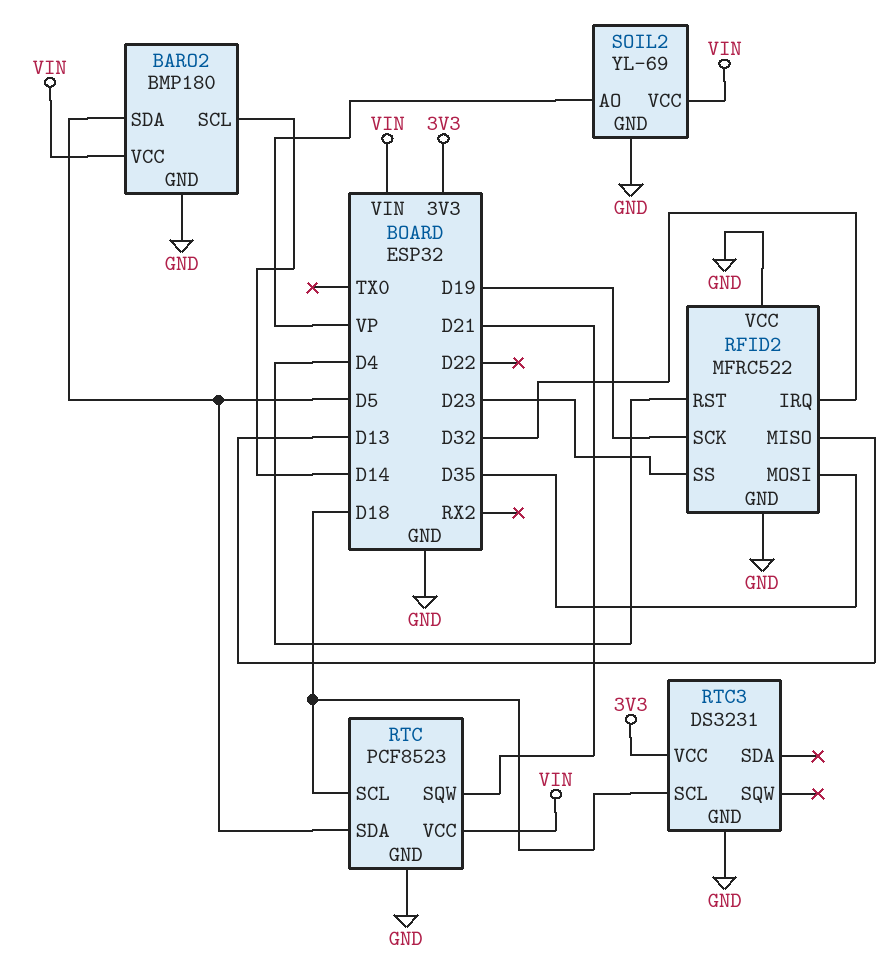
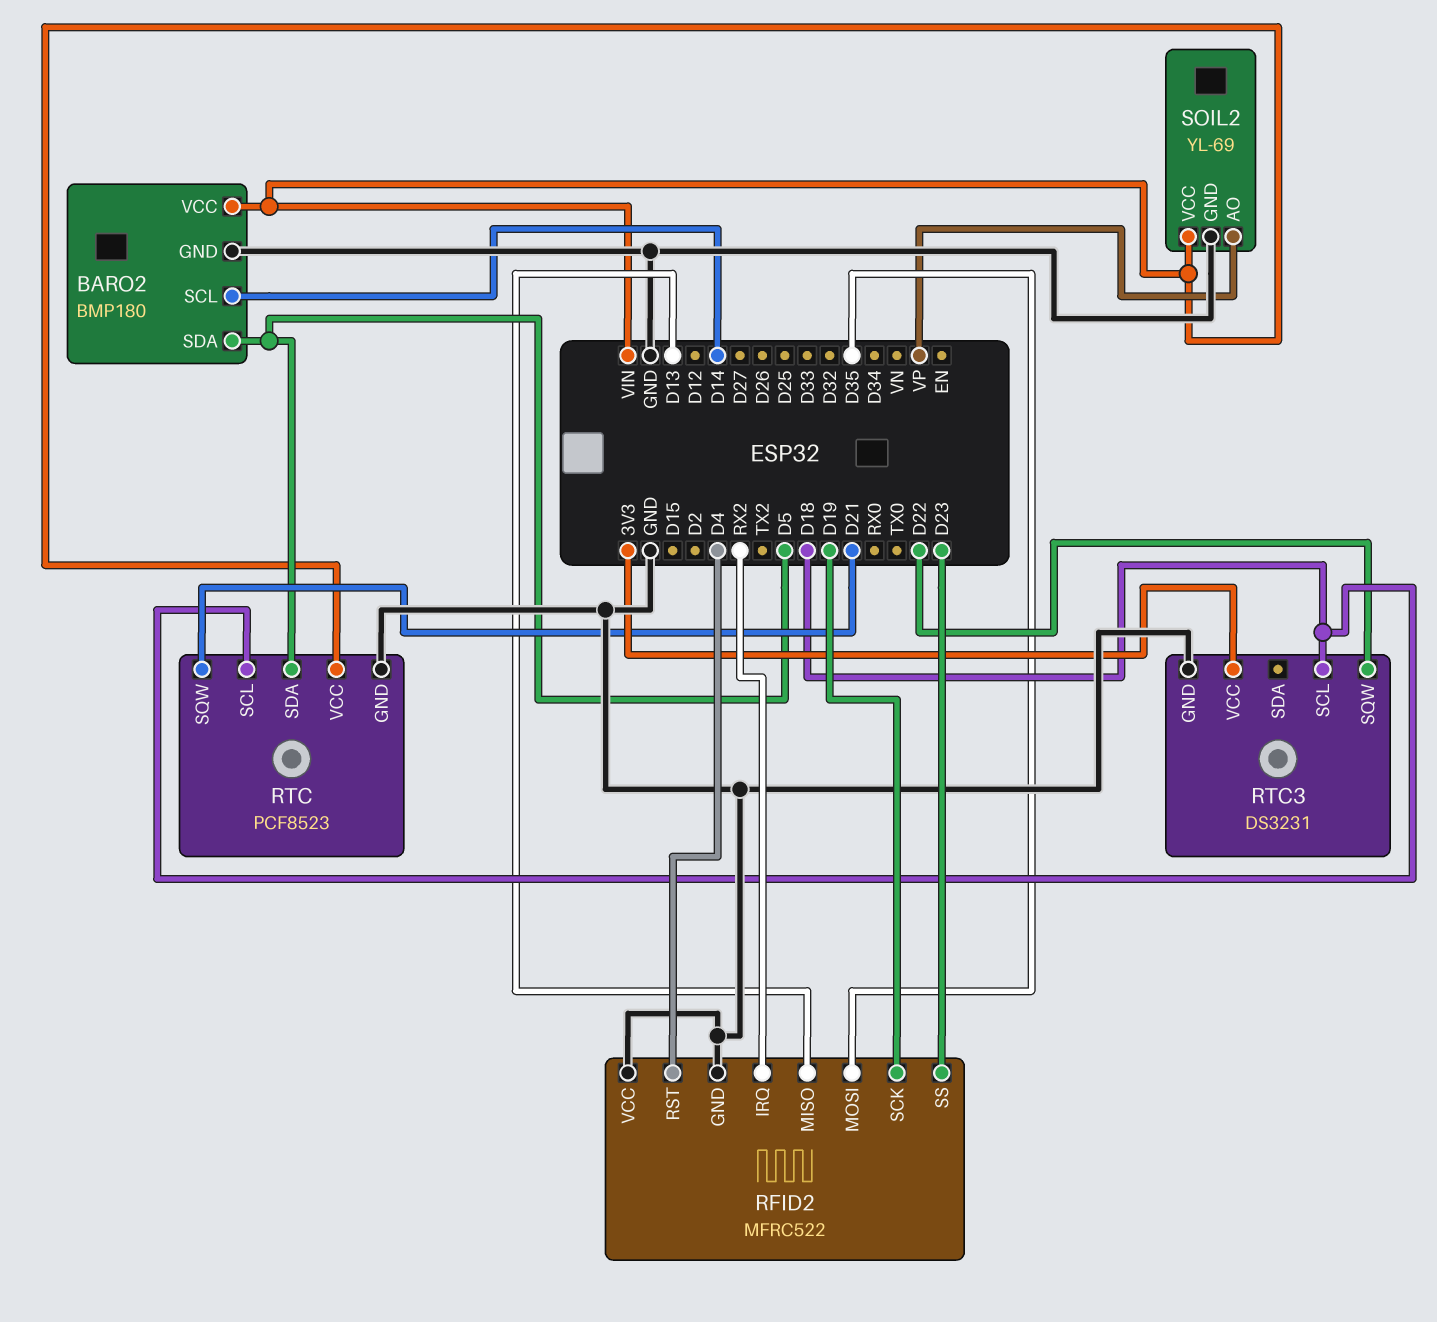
RFID2 pin IRQ: D32 -> RX2
RTC3 pin SQW: none -> D22

